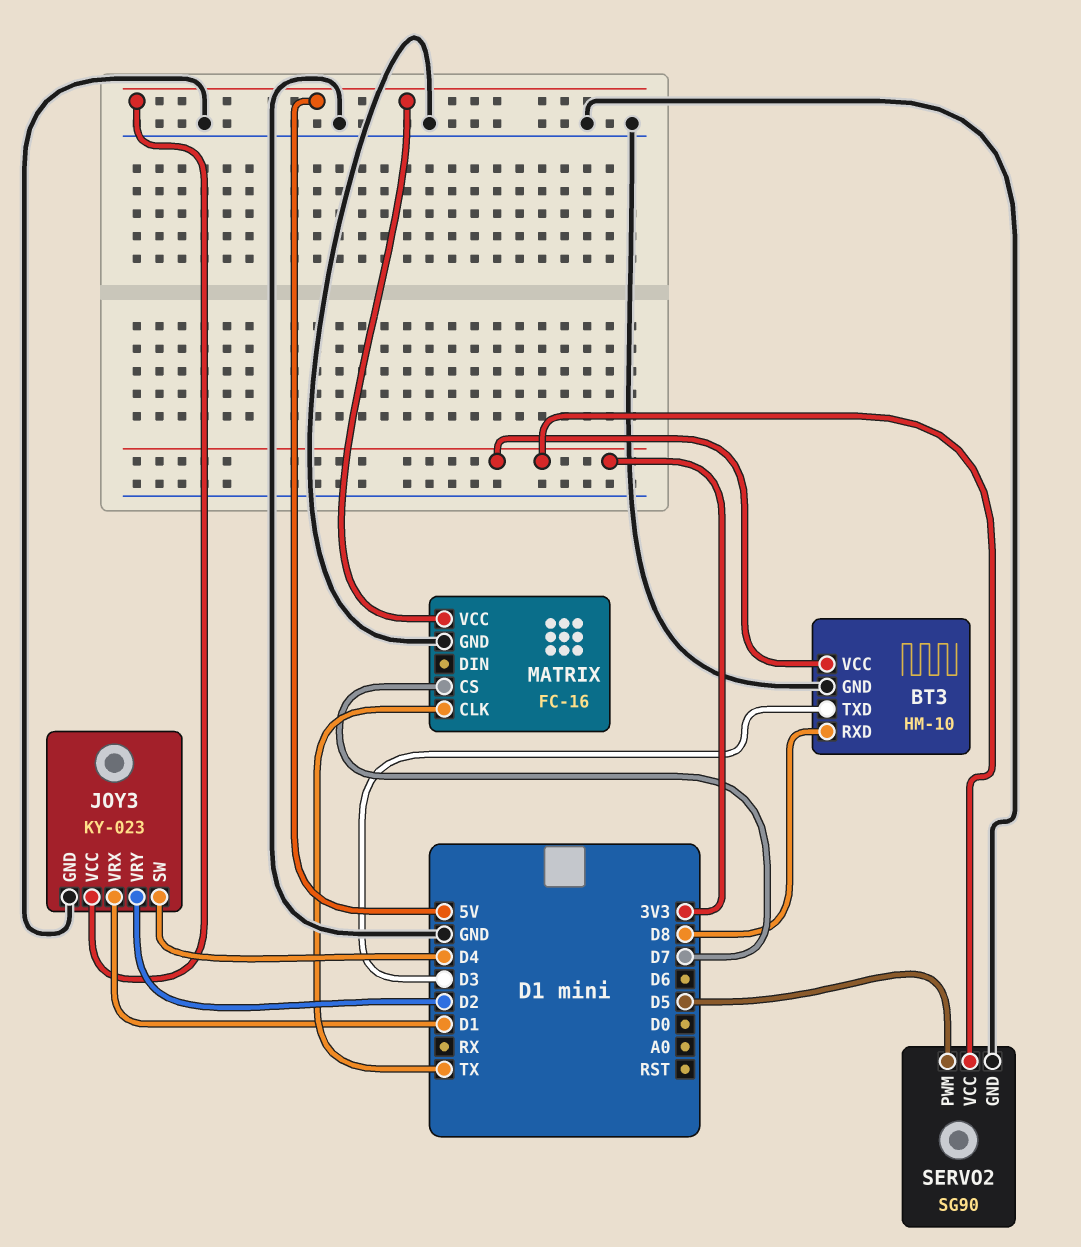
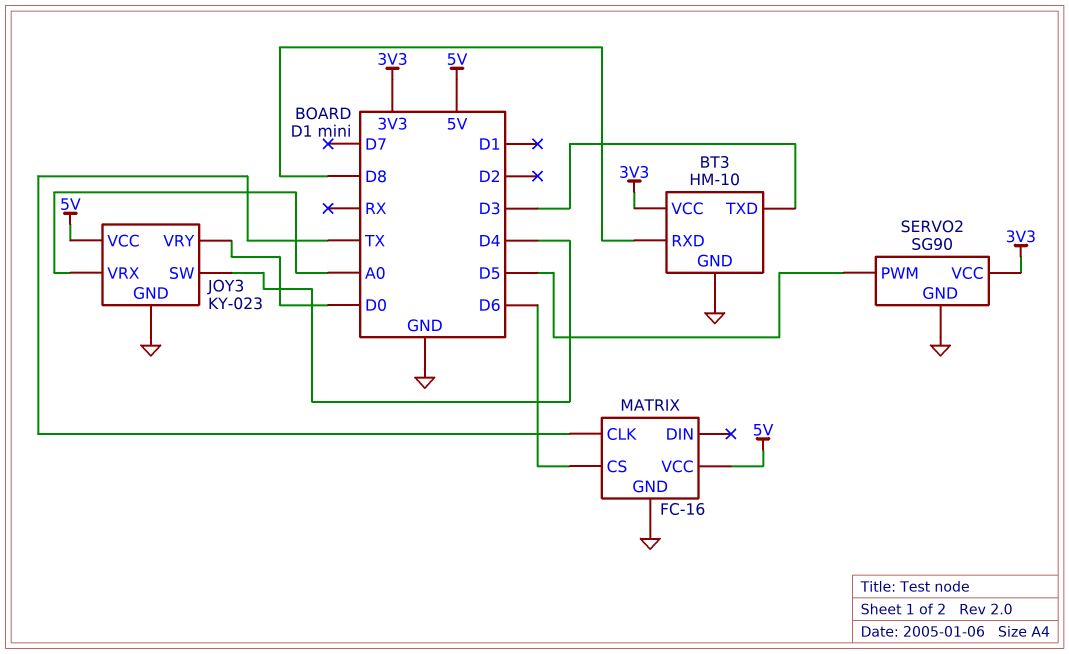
JOY3 pin VRX: D1 -> A0
JOY3 pin VRY: D2 -> D0
MATRIX pin CS: D7 -> D6

